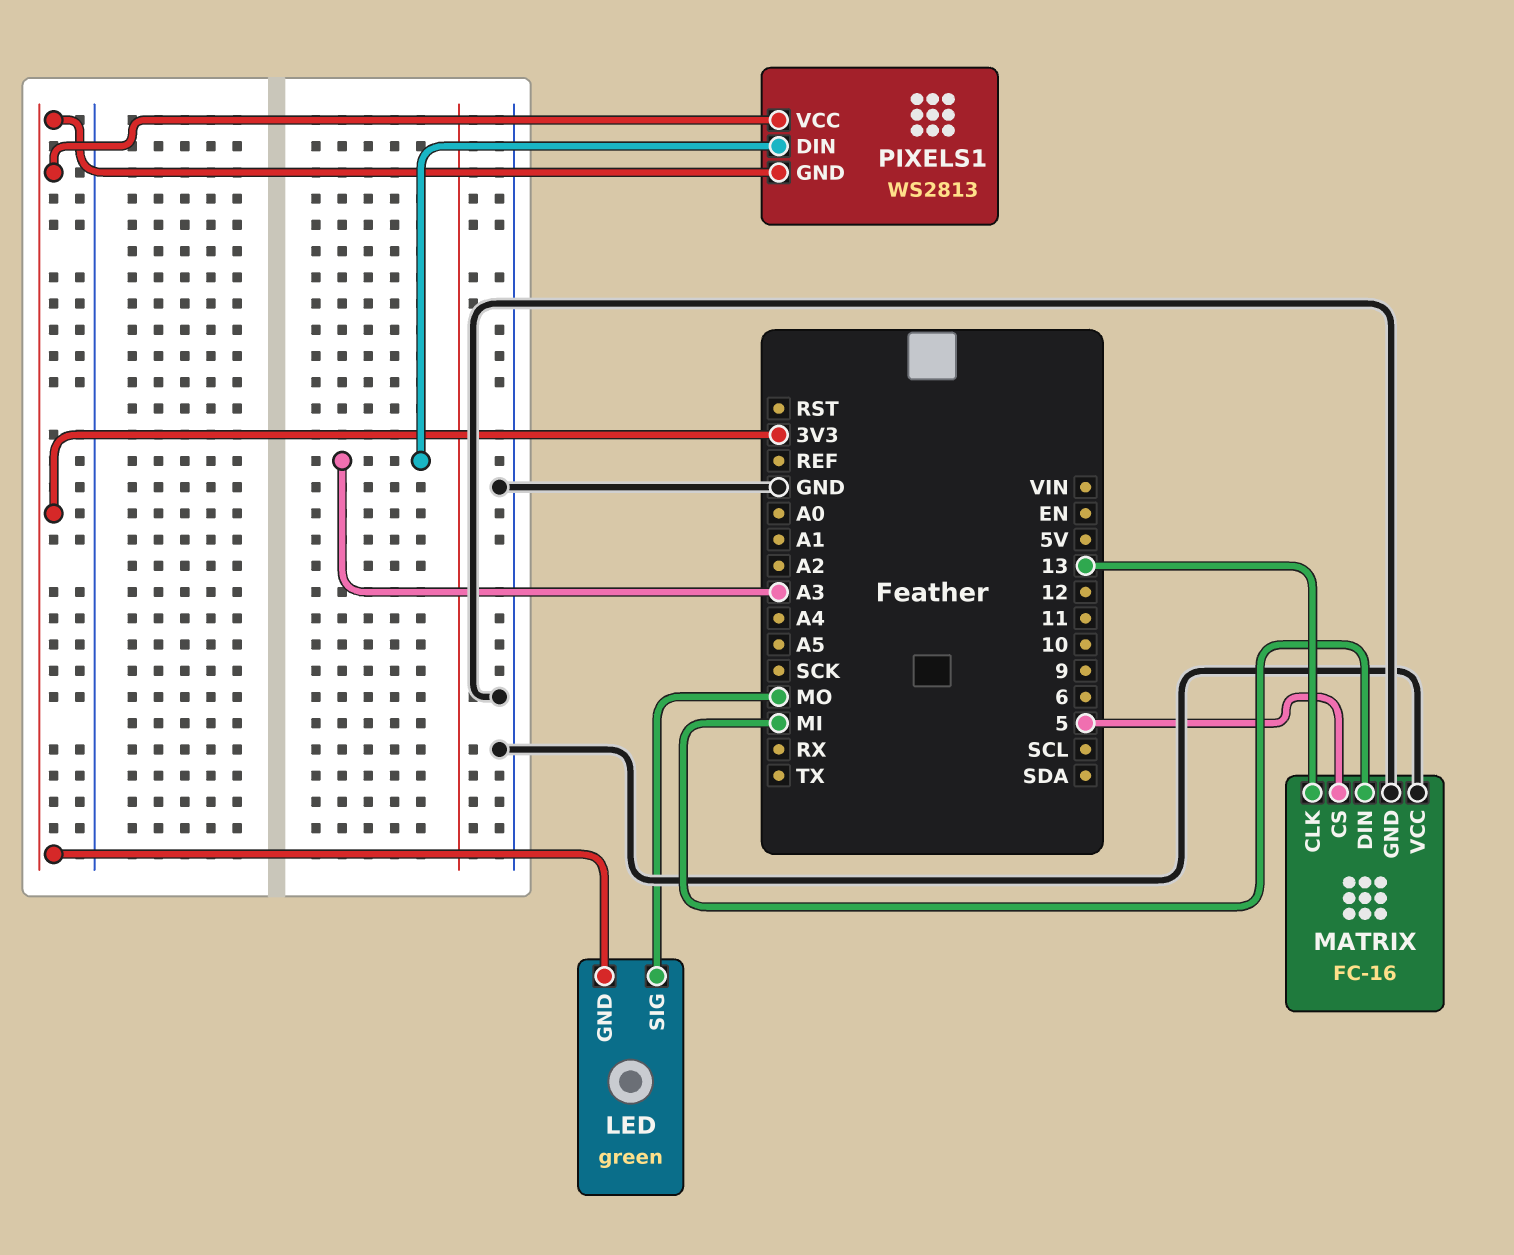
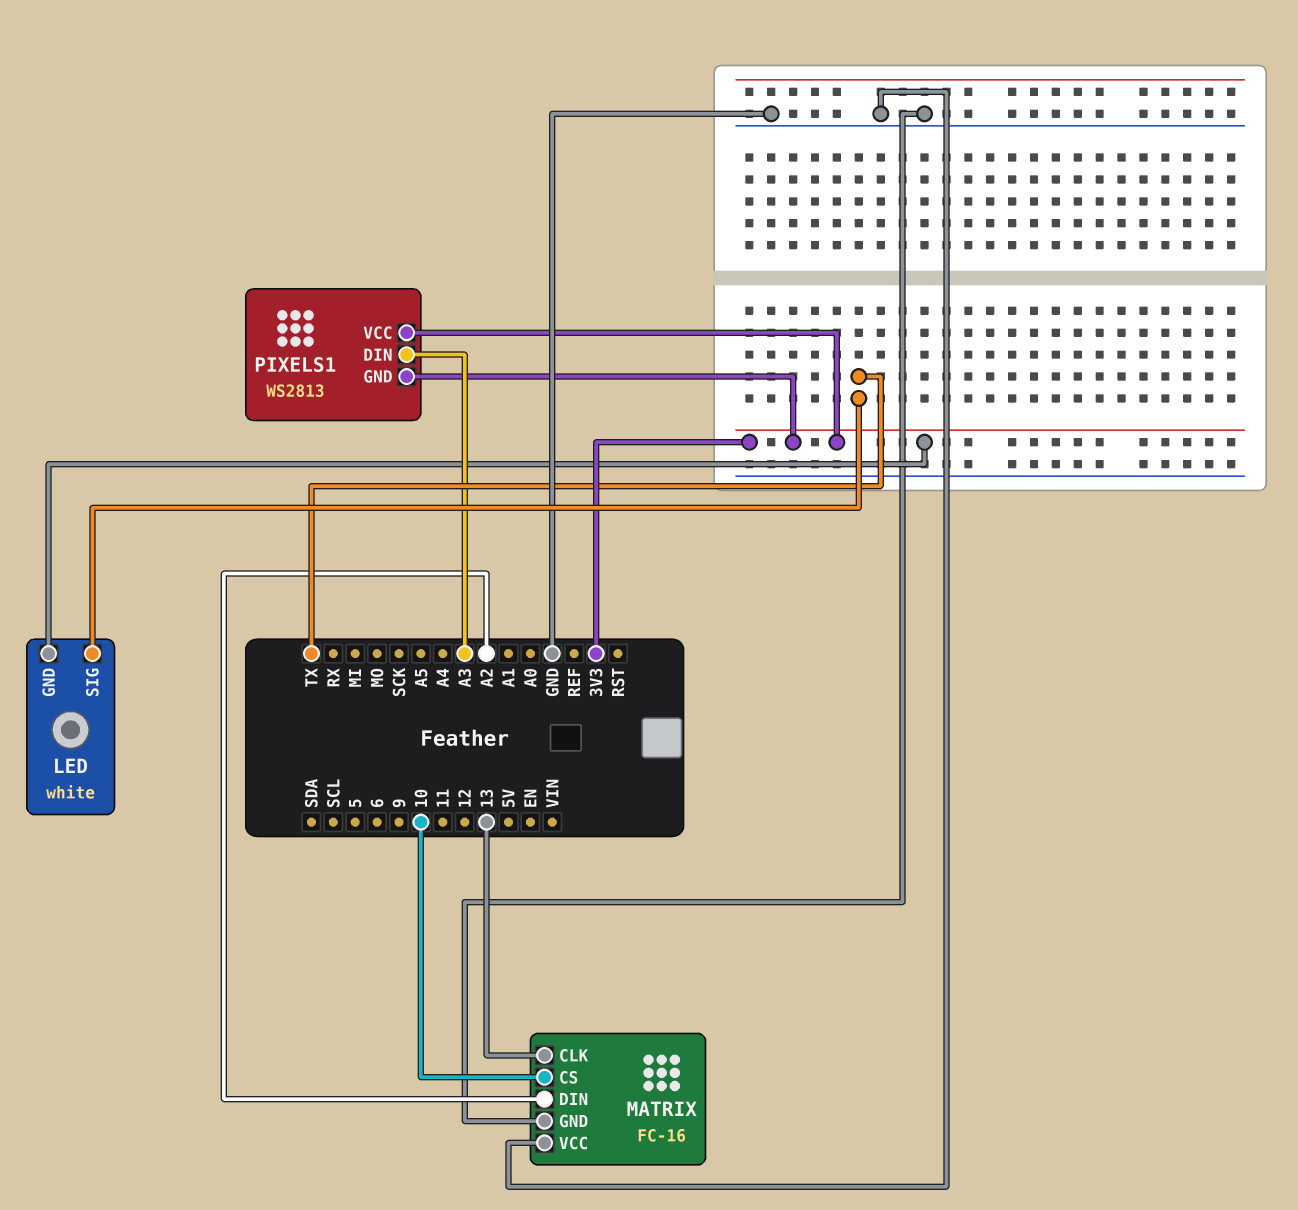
LED: green -> white
LED pin SIG: MO -> TX
MATRIX pin CS: 5 -> 10
MATRIX pin DIN: MI -> A2

